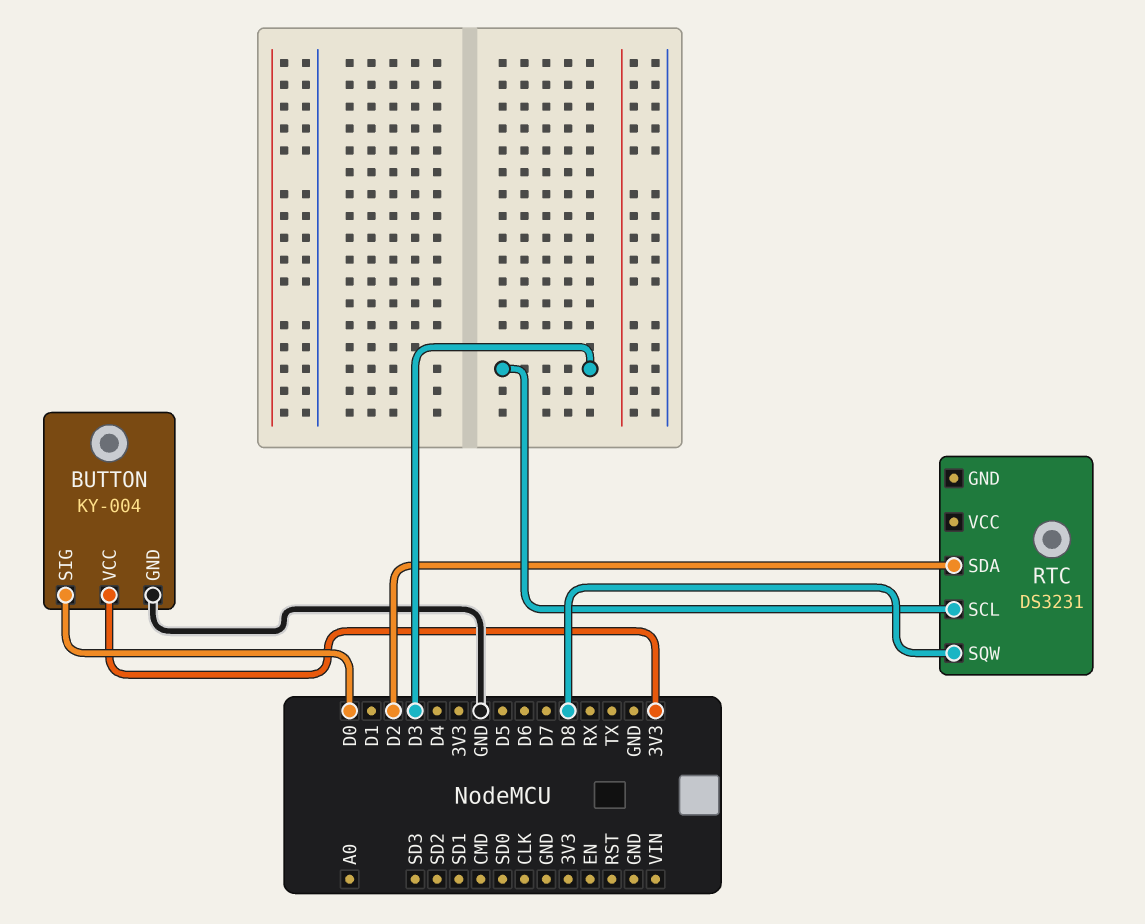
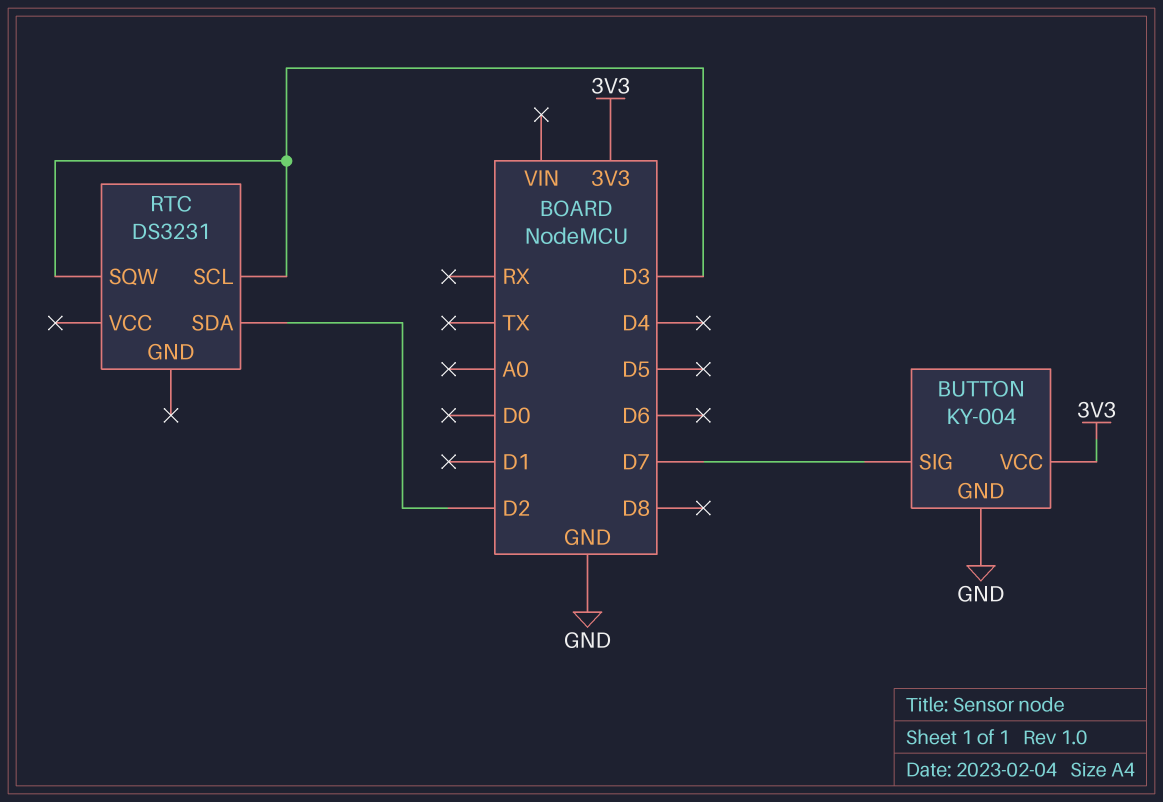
BUTTON pin SIG: D0 -> D7
RTC pin SQW: D8 -> D3

